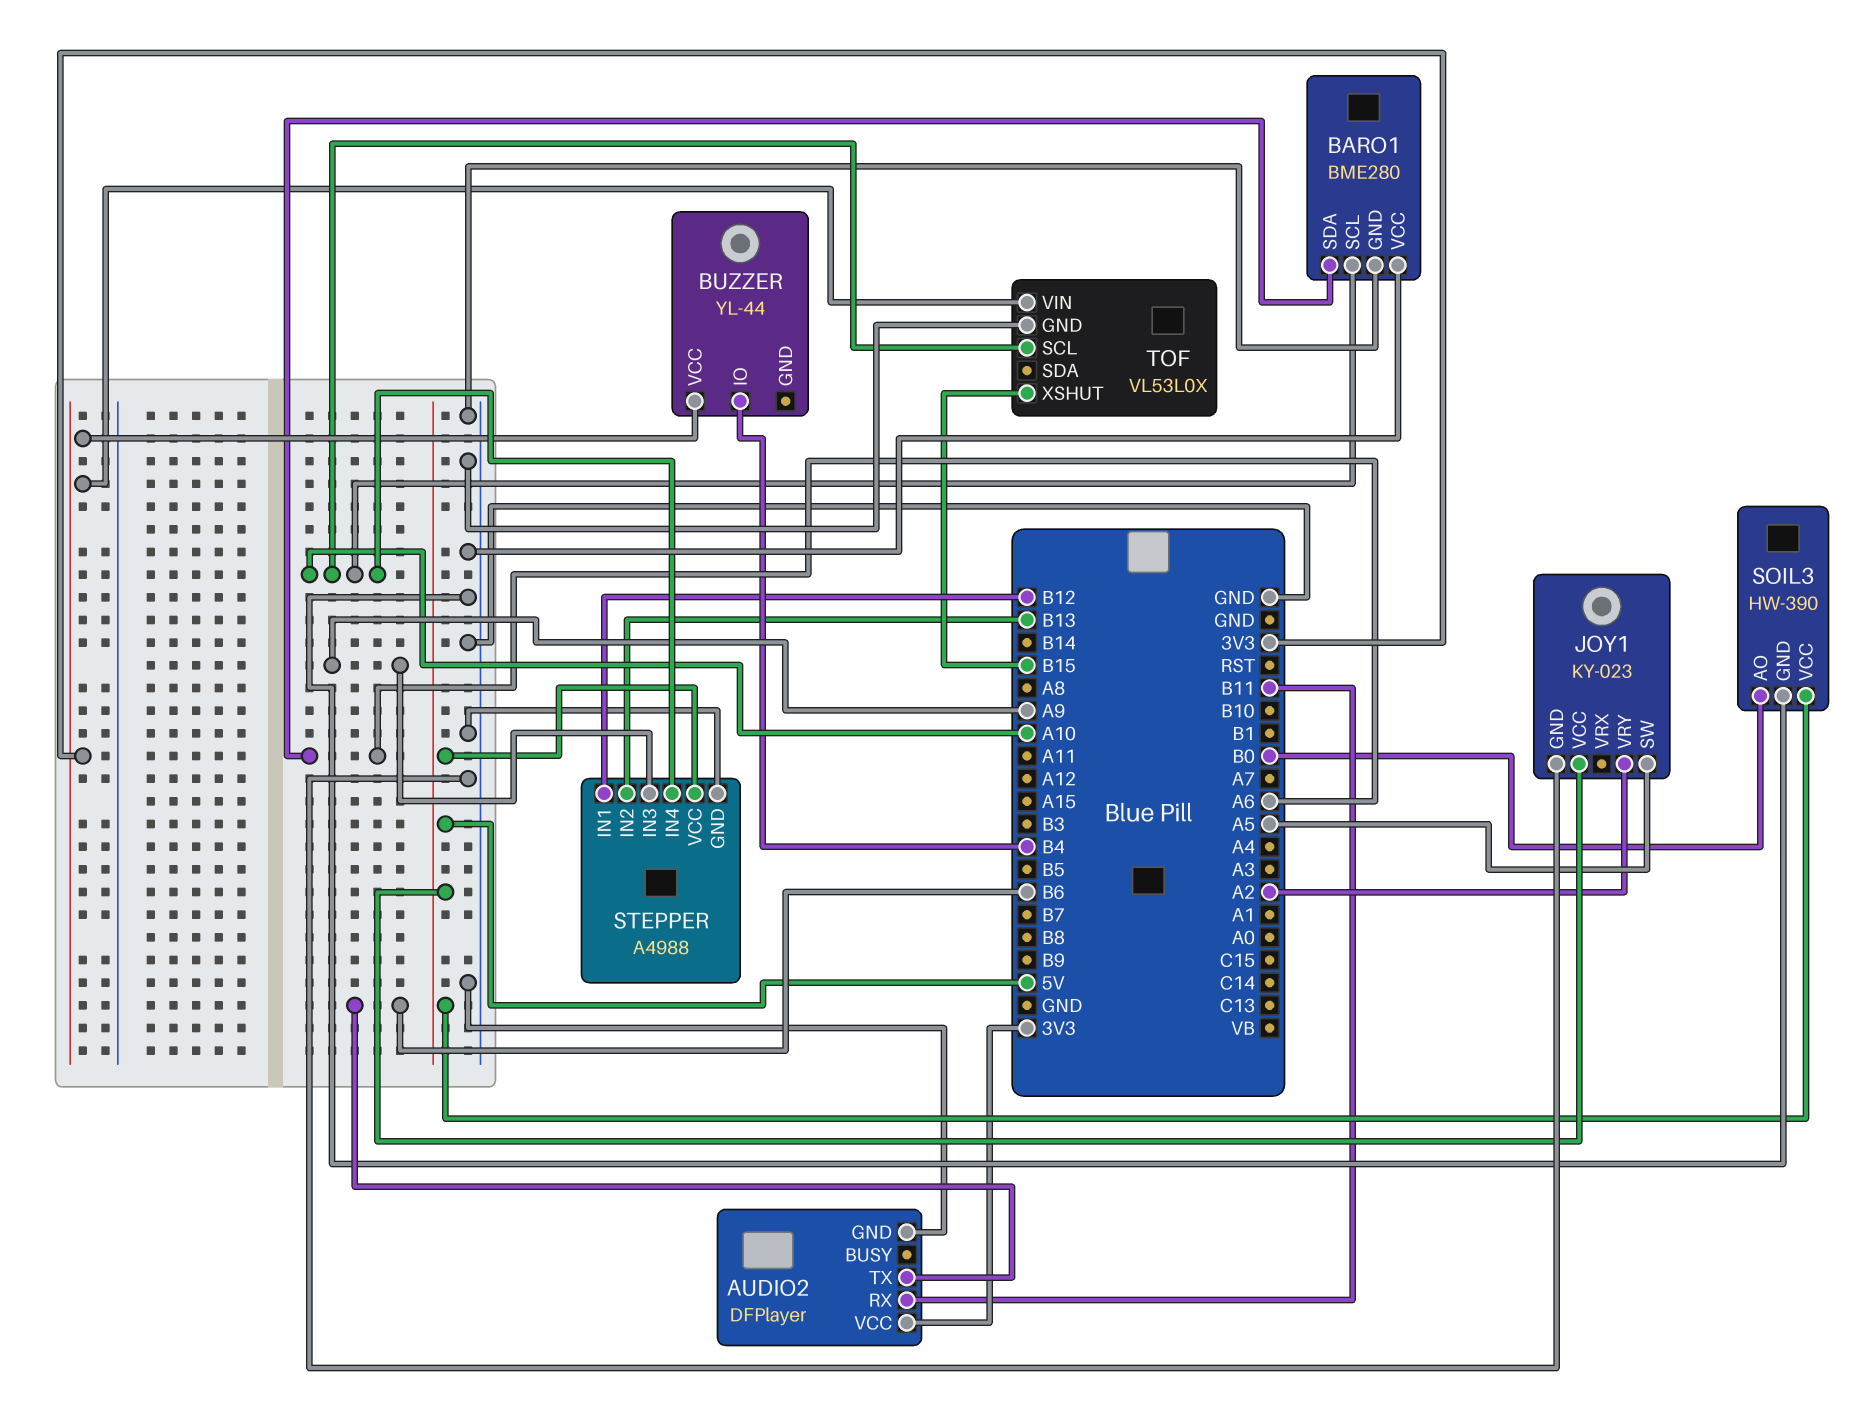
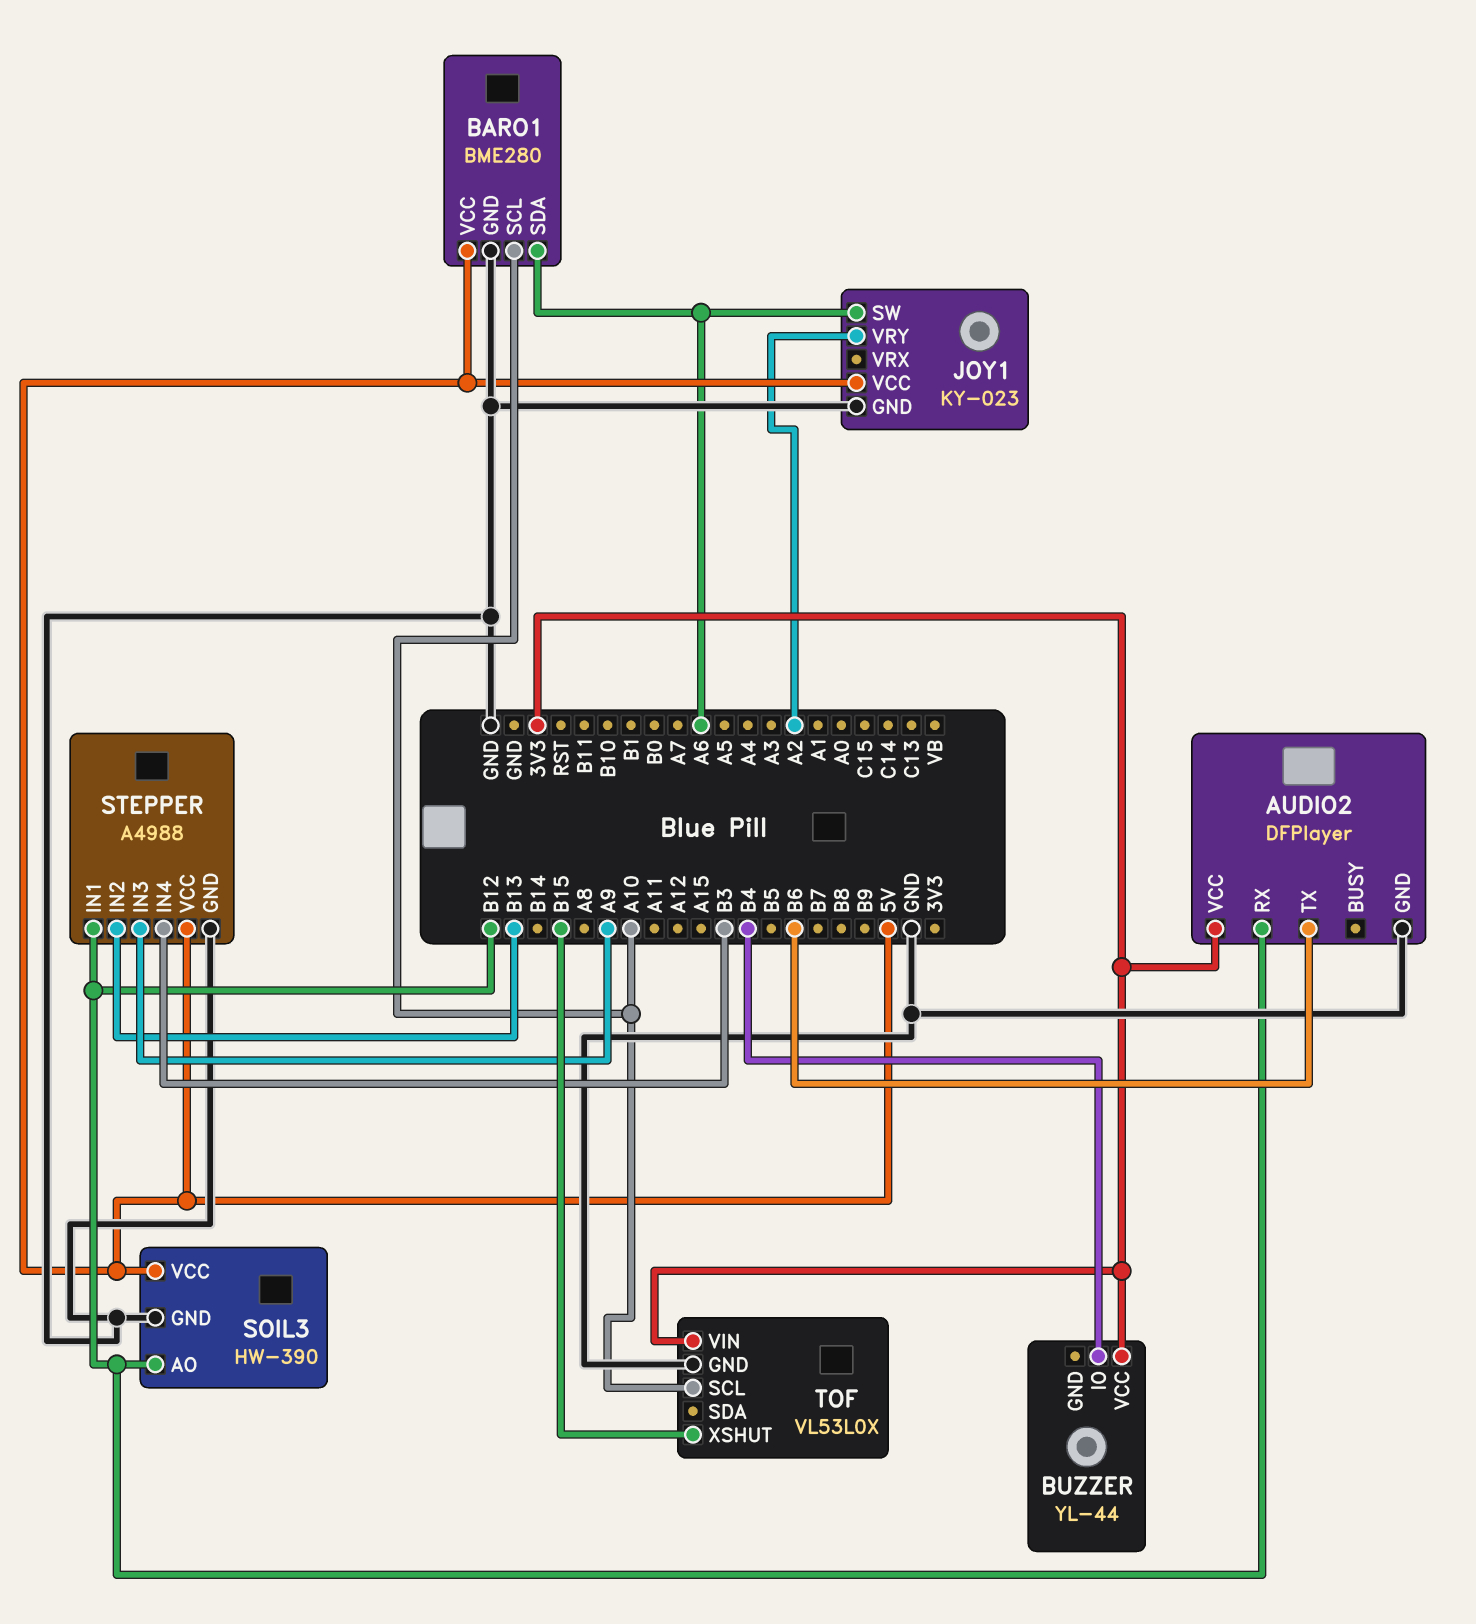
AUDIO2 pin RX: B11 -> B12
BARO1 pin VCC: GND -> 5V
JOY1 pin SW: A5 -> A6
SOIL3 pin AO: B0 -> B12
STEPPER pin IN4: A10 -> B3

